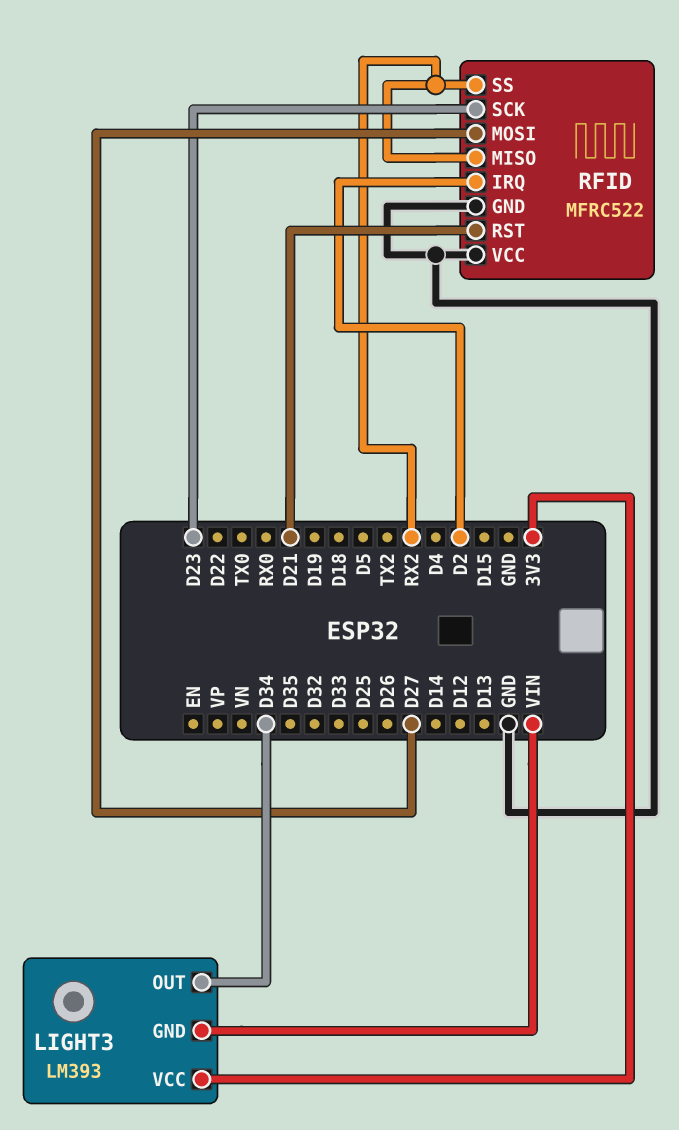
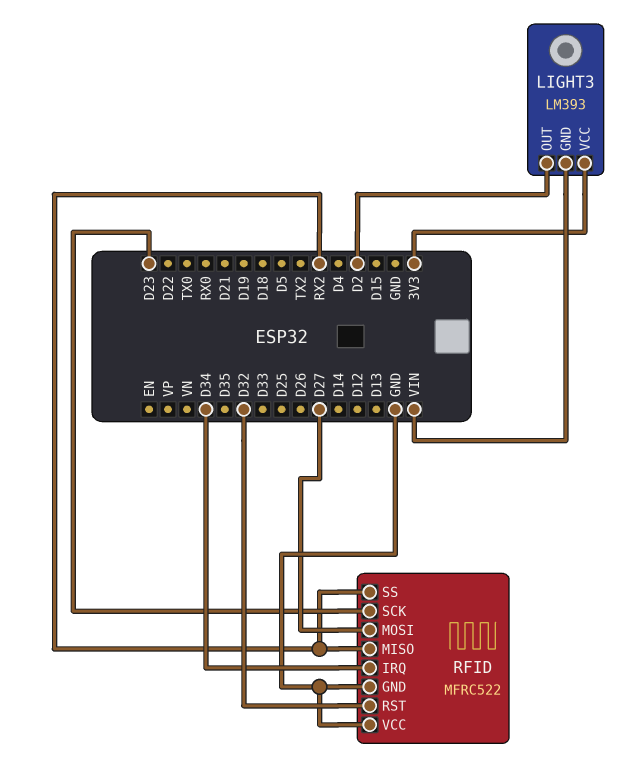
LIGHT3 pin OUT: D34 -> D2
RFID pin IRQ: D2 -> D34
RFID pin RST: D21 -> D32

